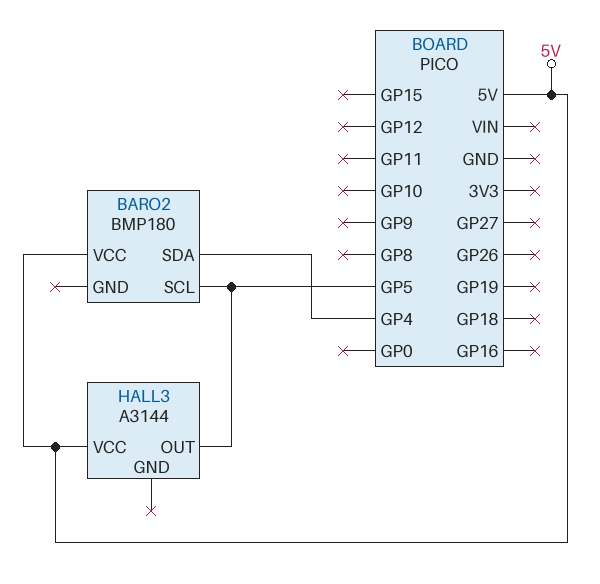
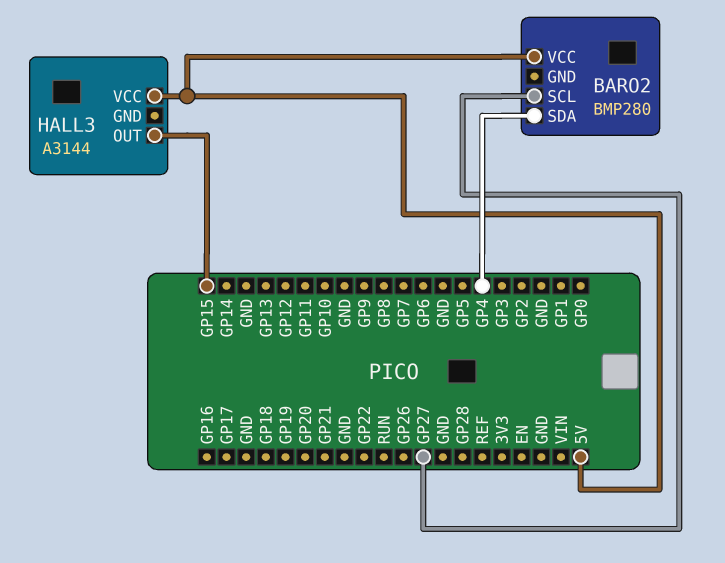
BARO2: BMP180 -> BMP280
BARO2 pin SCL: GP5 -> GP27
HALL3 pin OUT: GP5 -> GP15

